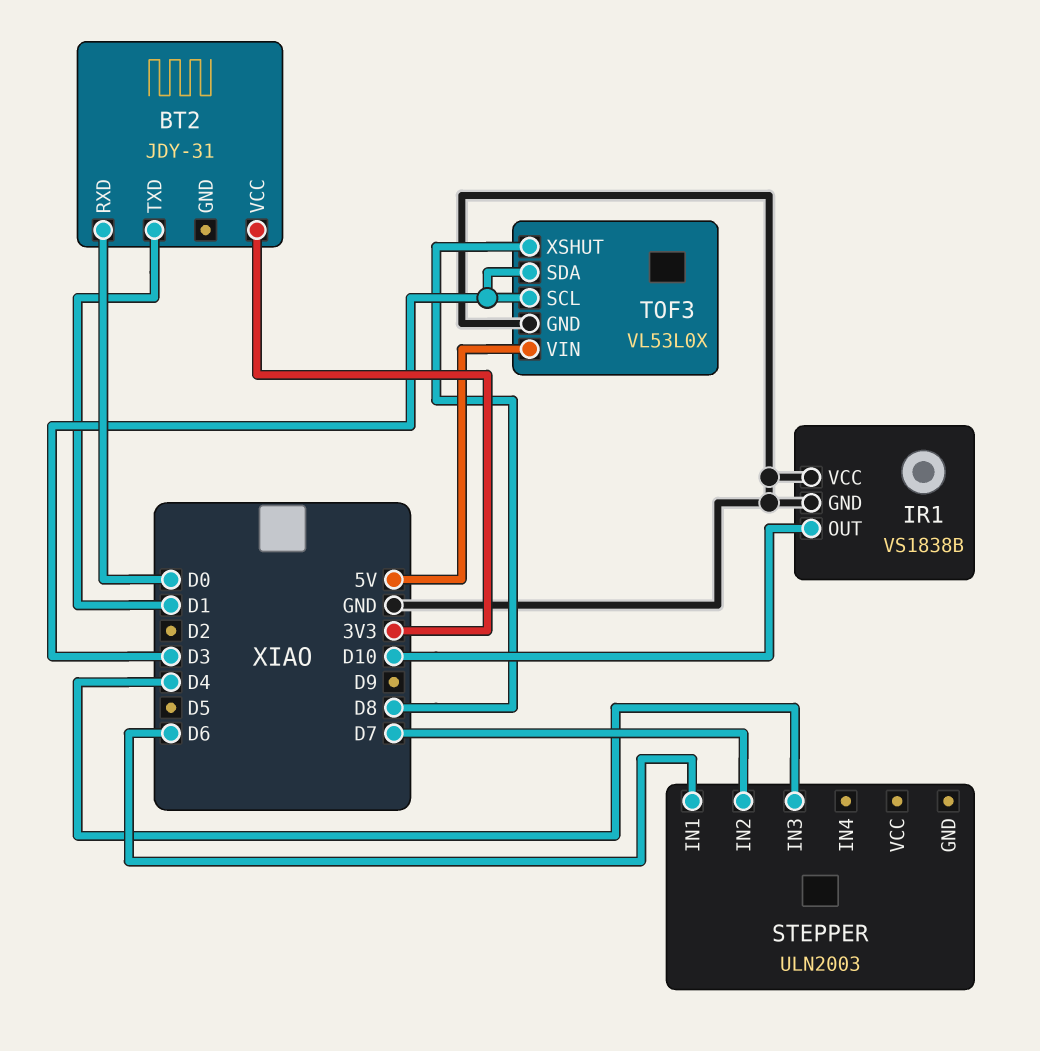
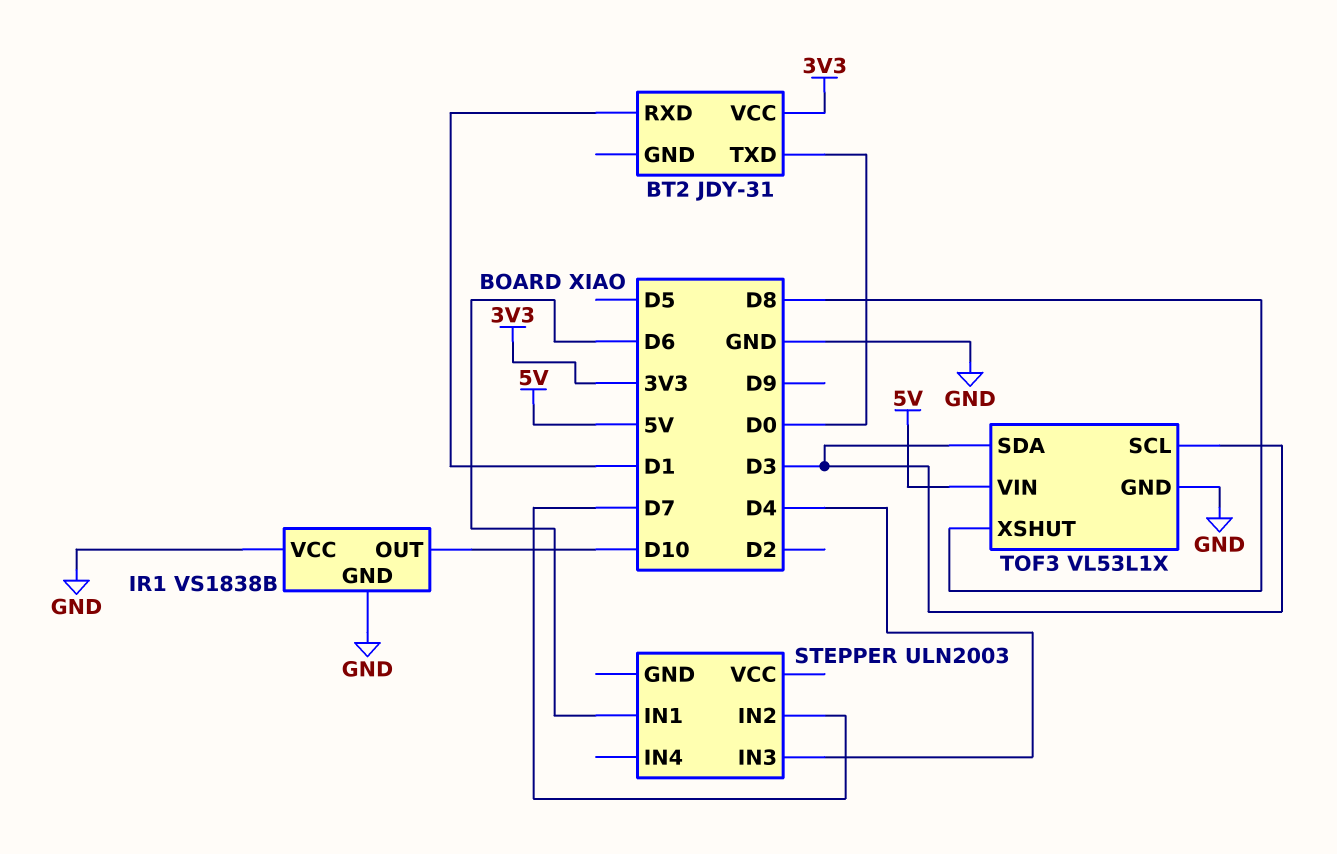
BT2 pin RXD: D0 -> D1
BT2 pin TXD: D1 -> D0
TOF3: VL53L0X -> VL53L1X

